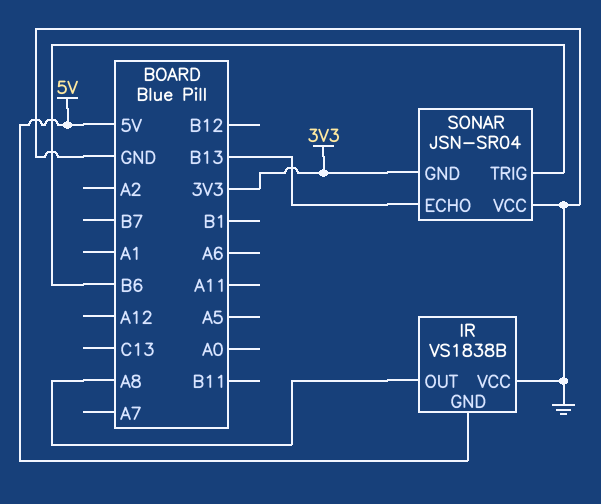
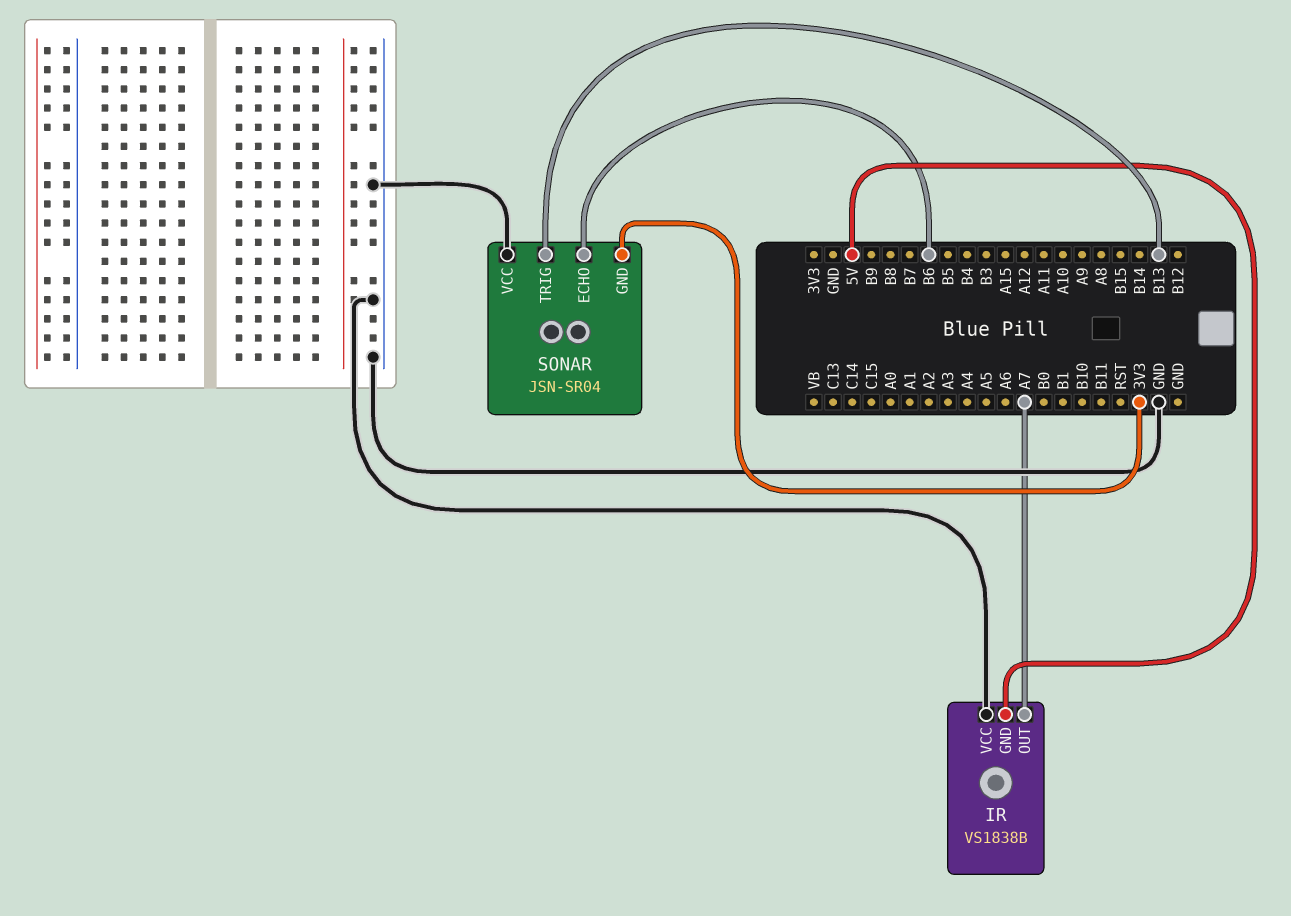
IR pin OUT: A8 -> A7
SONAR pin ECHO: B13 -> B6
SONAR pin TRIG: B6 -> B13

